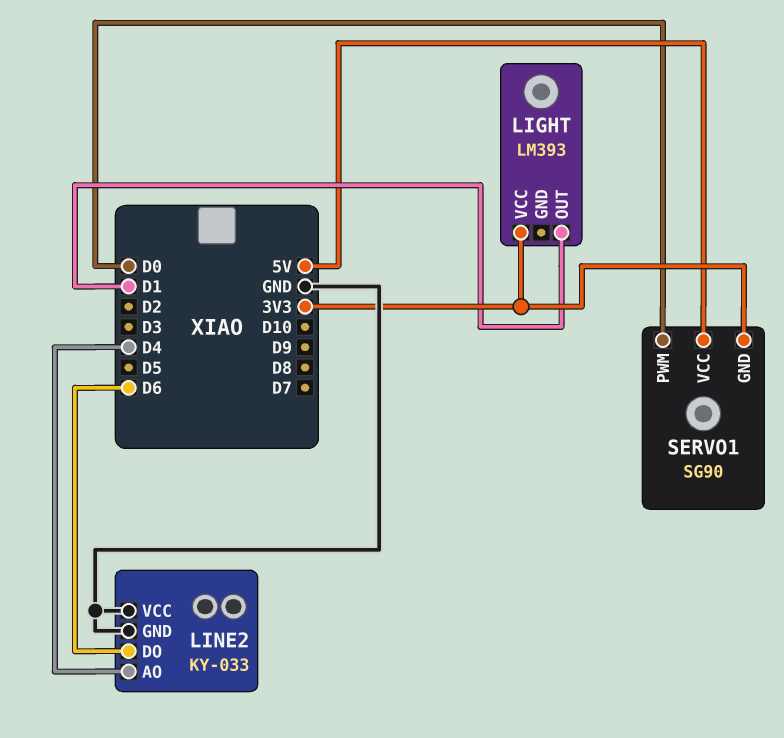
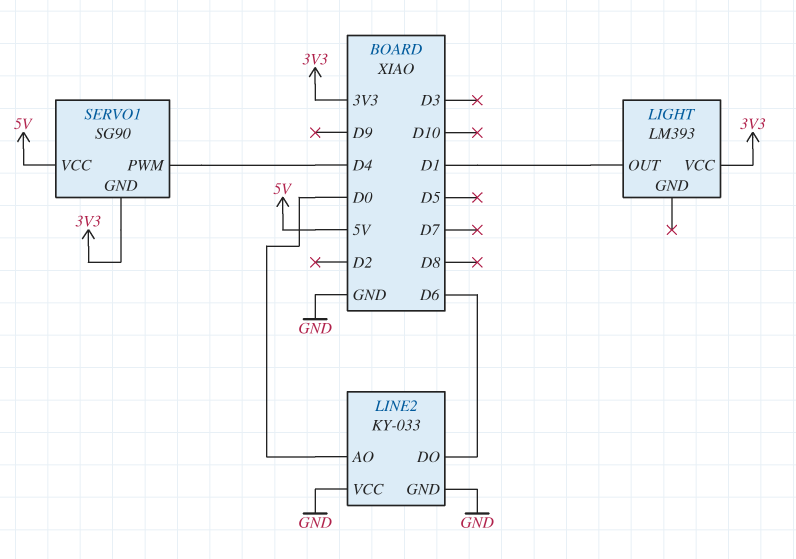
LINE2 pin AO: D4 -> D0
SERVO1 pin PWM: D0 -> D4

